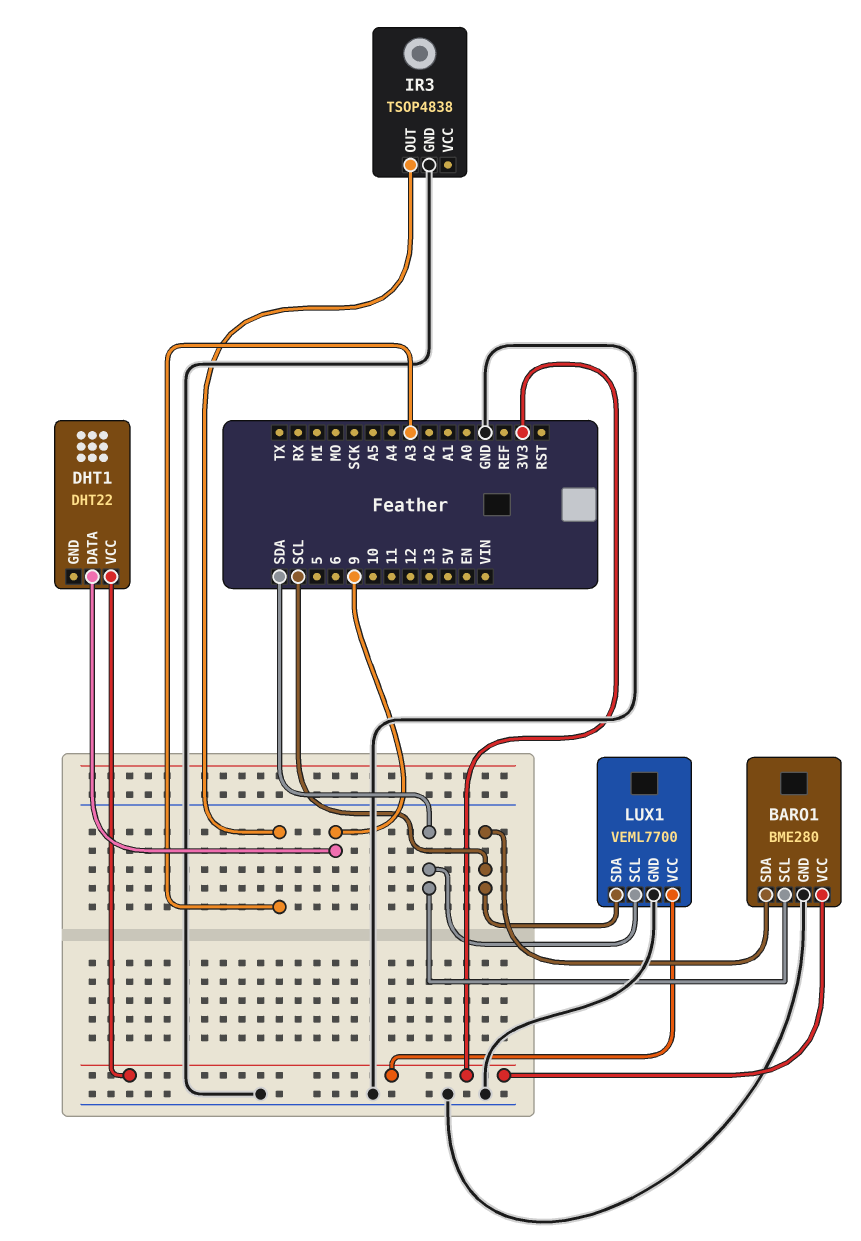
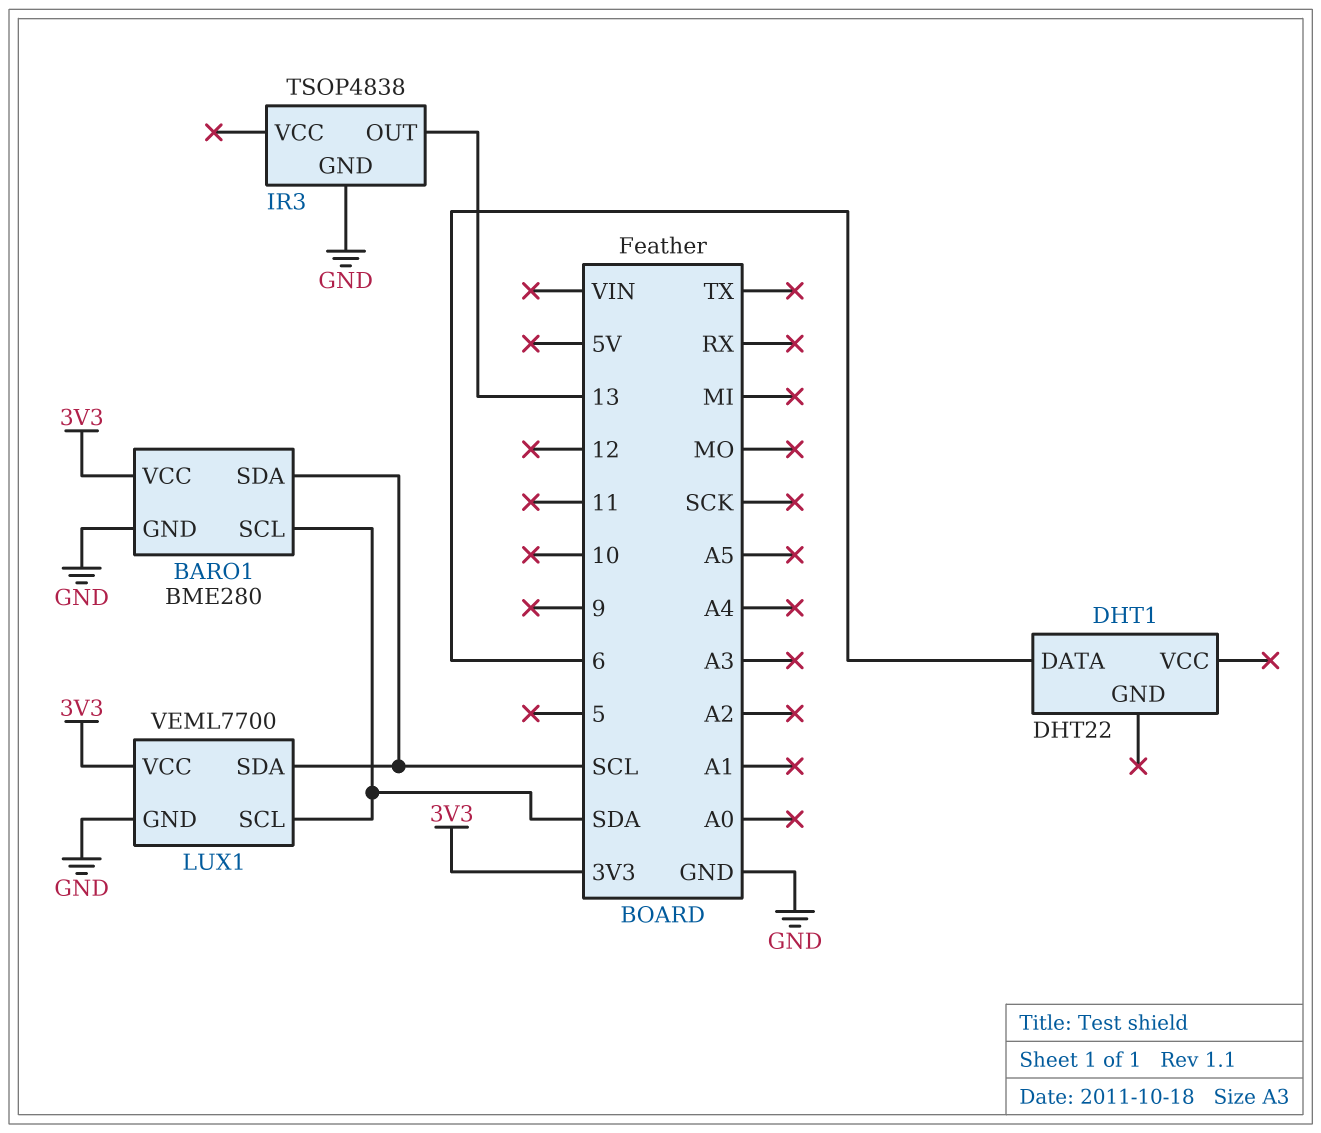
DHT1 pin DATA: 9 -> 6
DHT1 pin VCC: 3V3 -> none
IR3 pin OUT: A3 -> 13

